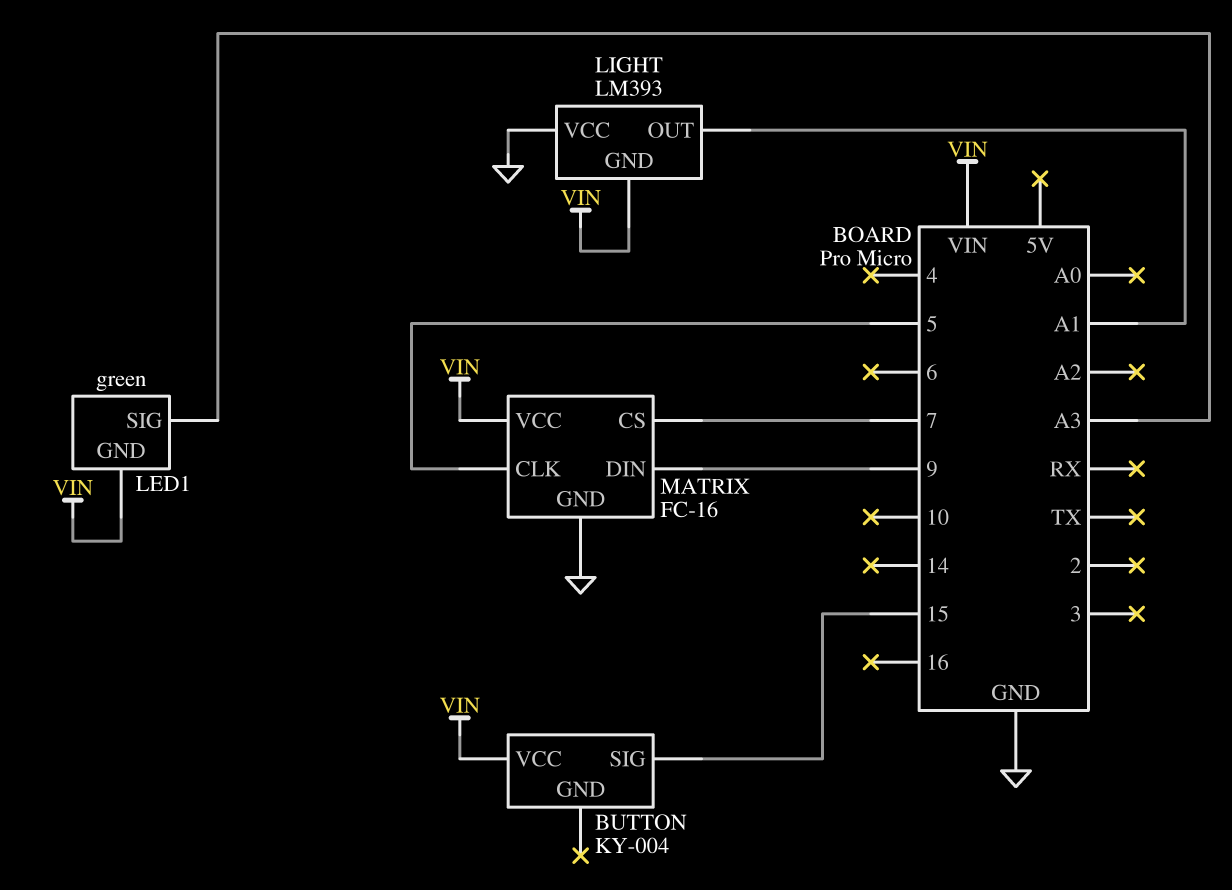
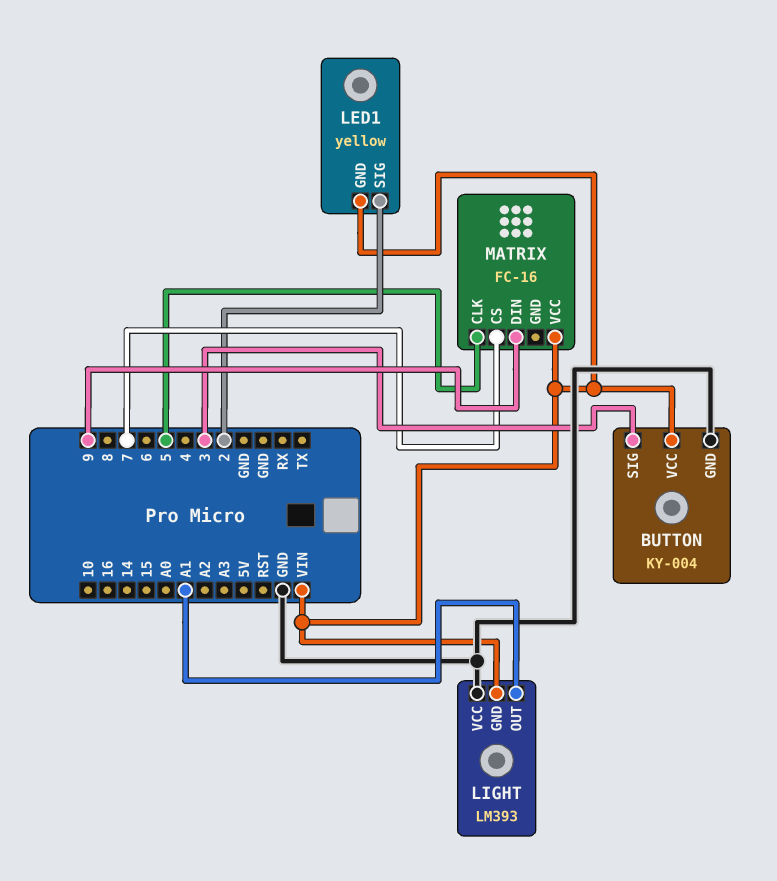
BUTTON pin GND: none -> GND
BUTTON pin SIG: 15 -> 3
LED1: green -> yellow
LED1 pin SIG: A3 -> 2
MATRIX pin GND: GND -> none

